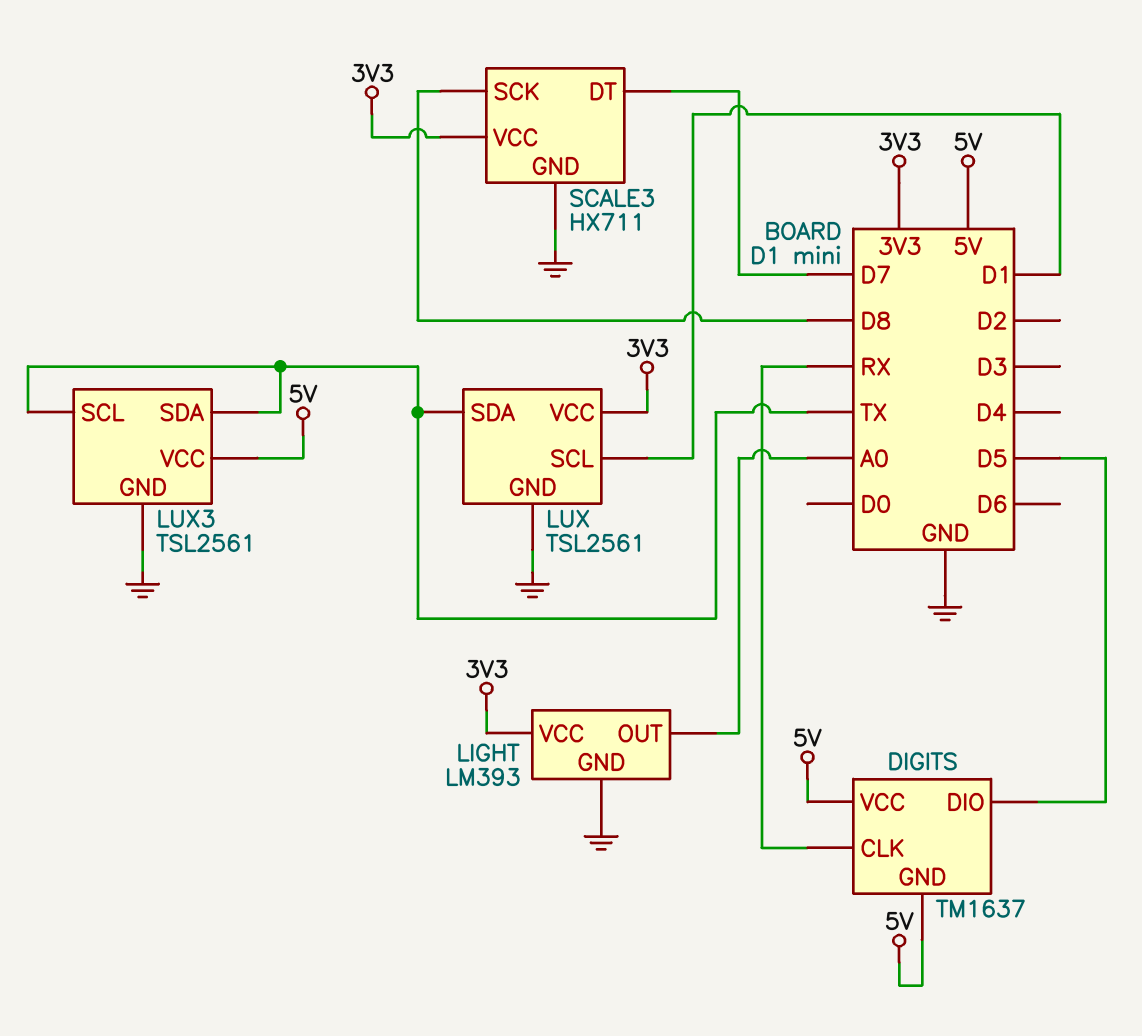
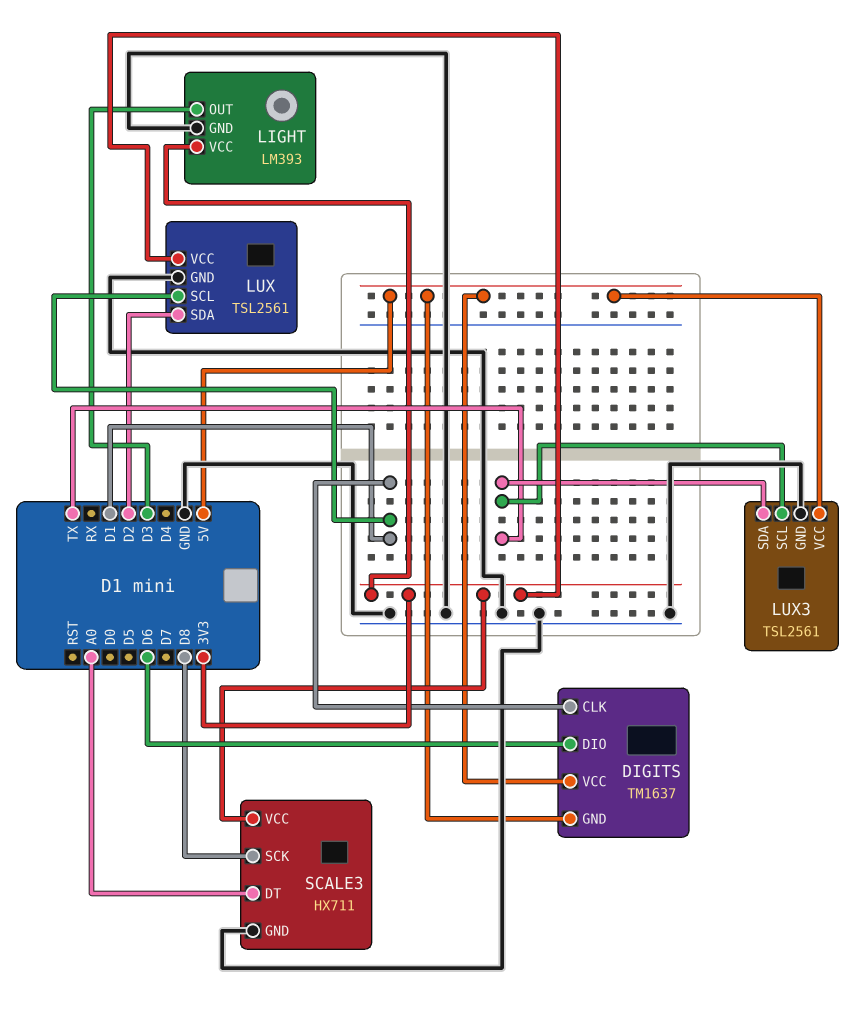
DIGITS pin CLK: RX -> D1
DIGITS pin DIO: D5 -> D6
LIGHT pin OUT: A0 -> D3
LUX pin SDA: TX -> D2
SCALE3 pin DT: D7 -> A0

